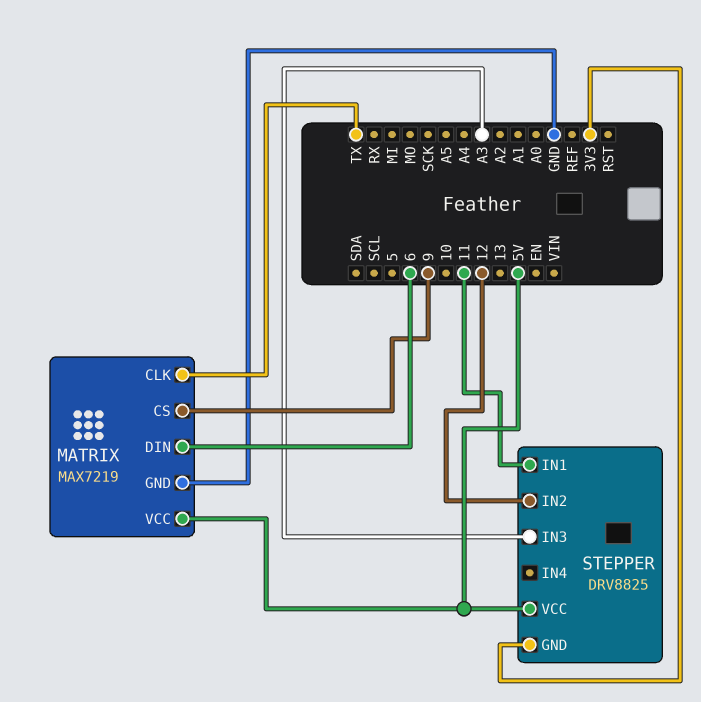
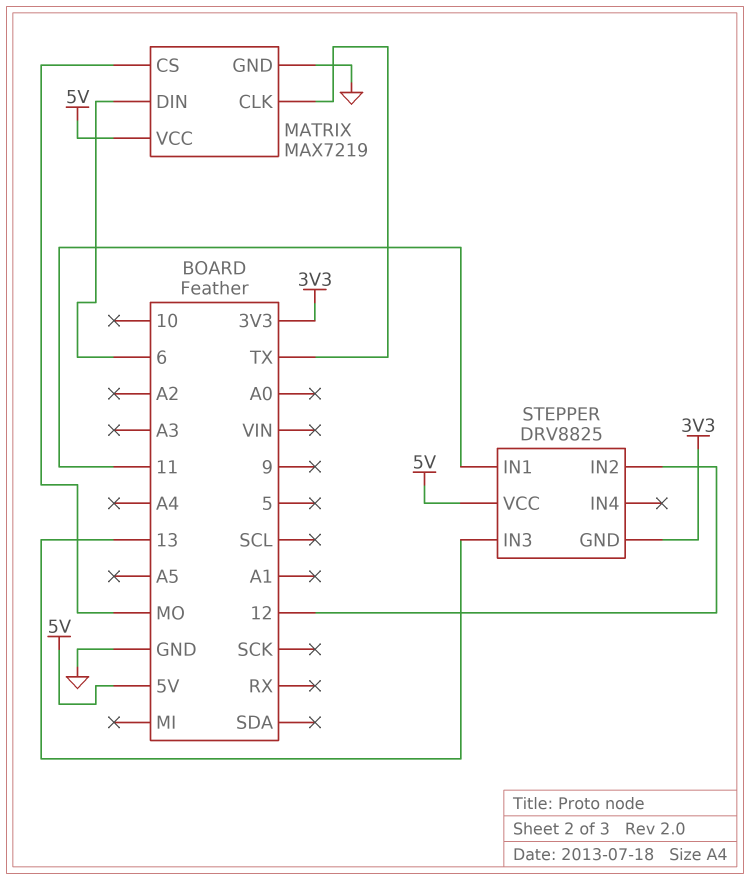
MATRIX pin CS: 9 -> MO
STEPPER pin IN3: A3 -> 13

